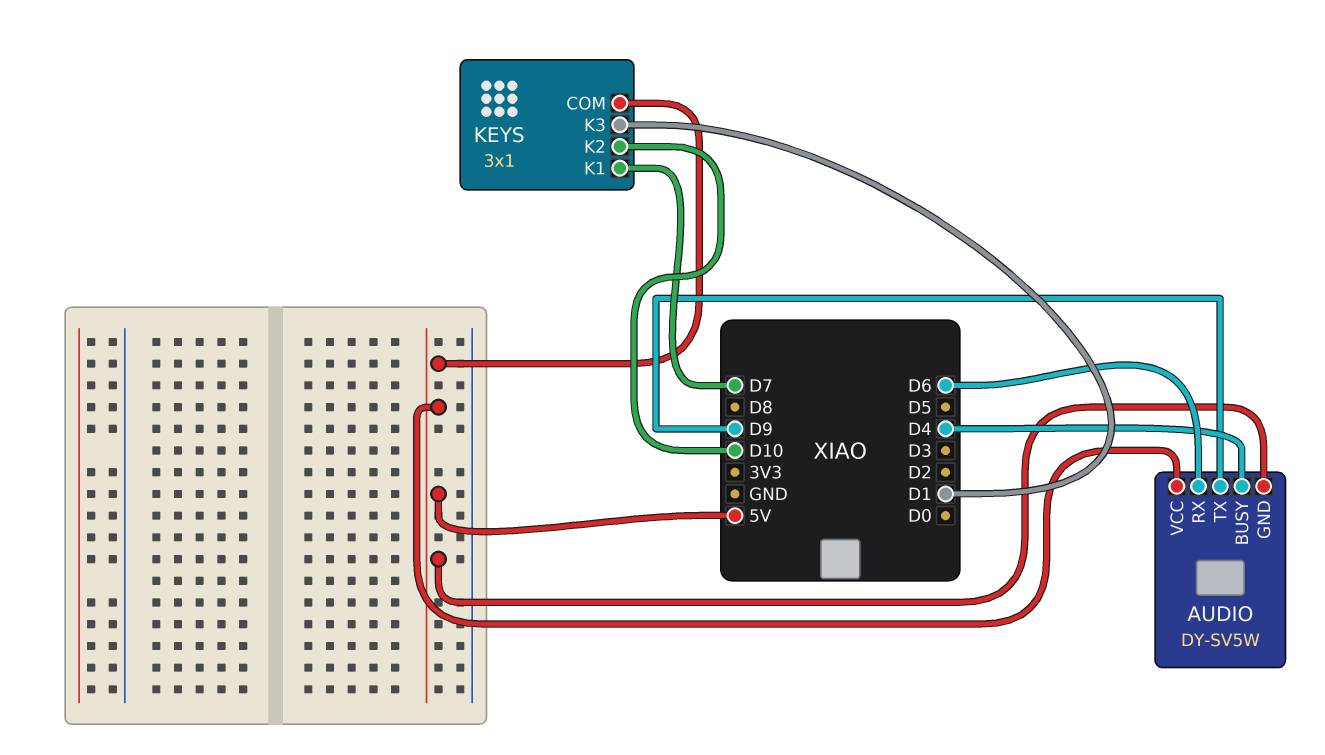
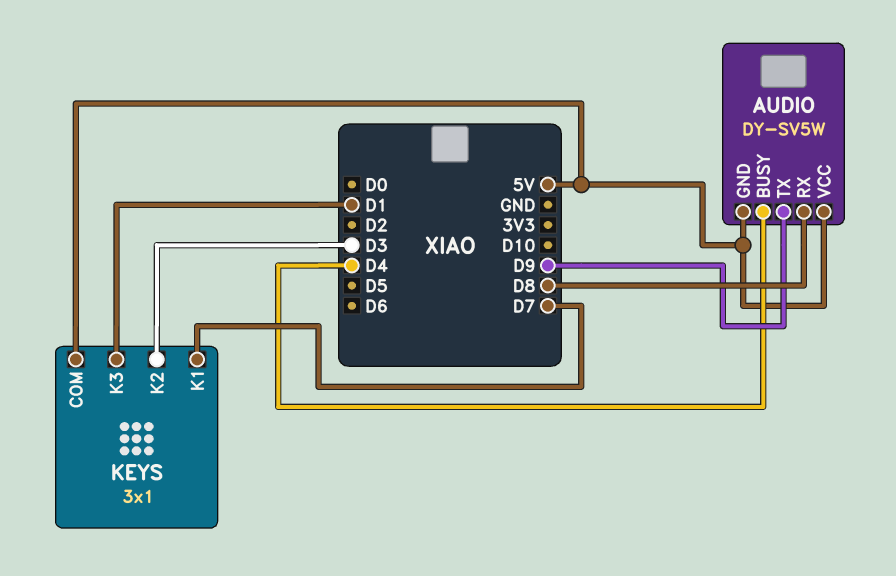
AUDIO pin RX: D6 -> D8
KEYS pin K2: D10 -> D3

